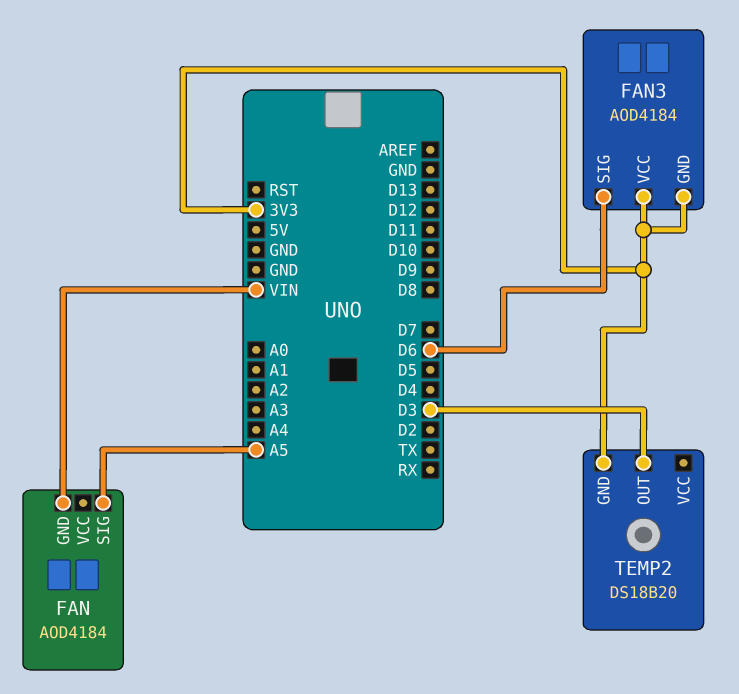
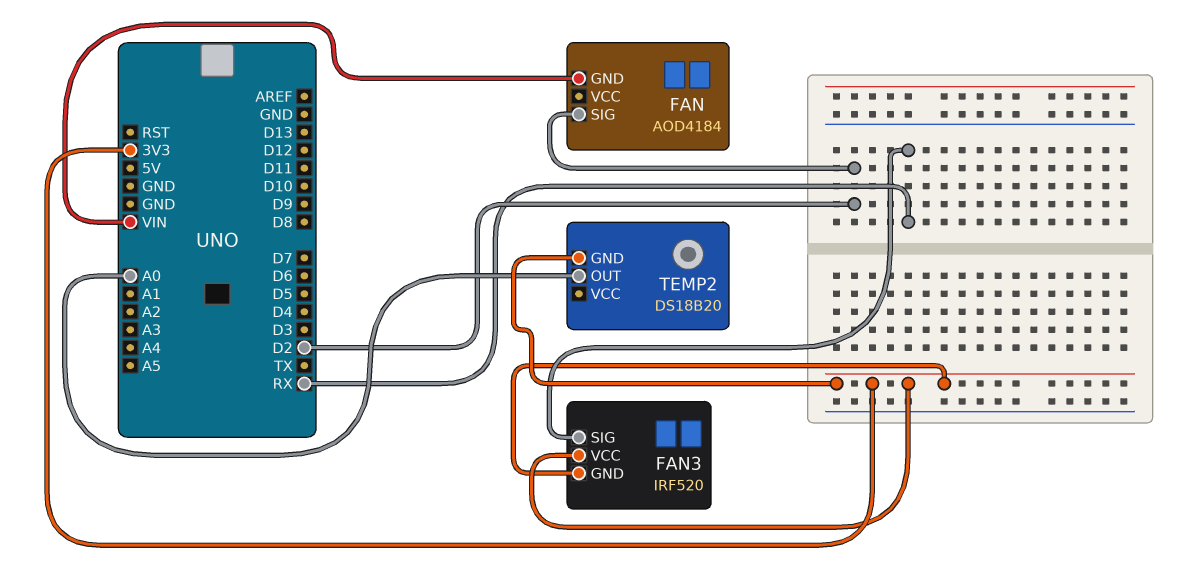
FAN pin SIG: A5 -> D2
FAN3: AOD4184 -> IRF520
FAN3 pin SIG: D6 -> RX
TEMP2 pin OUT: D3 -> A0

